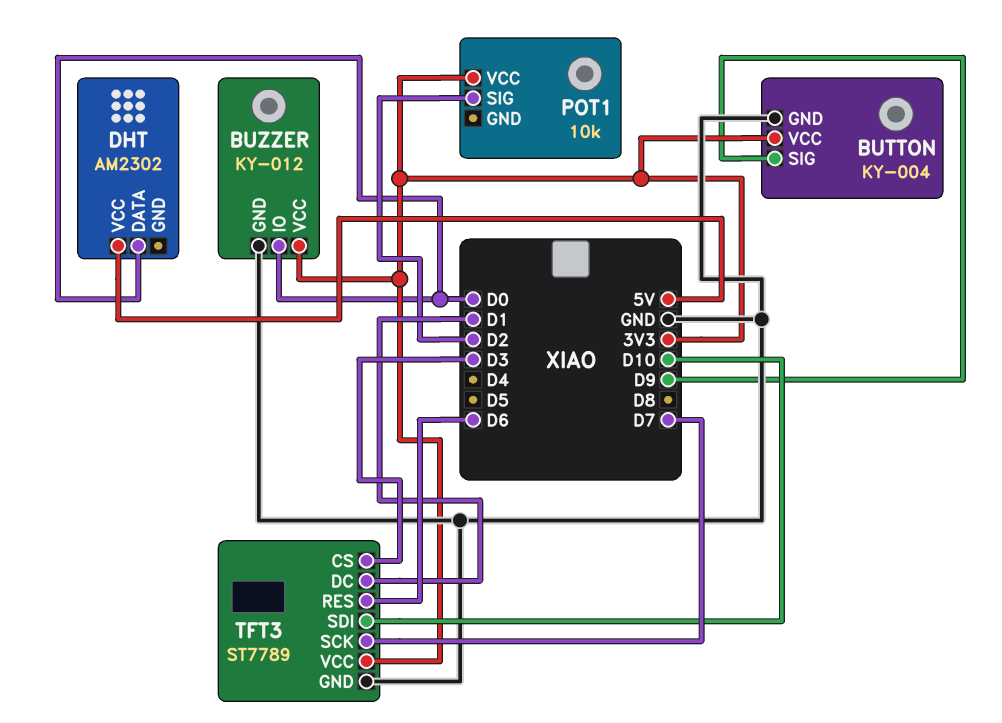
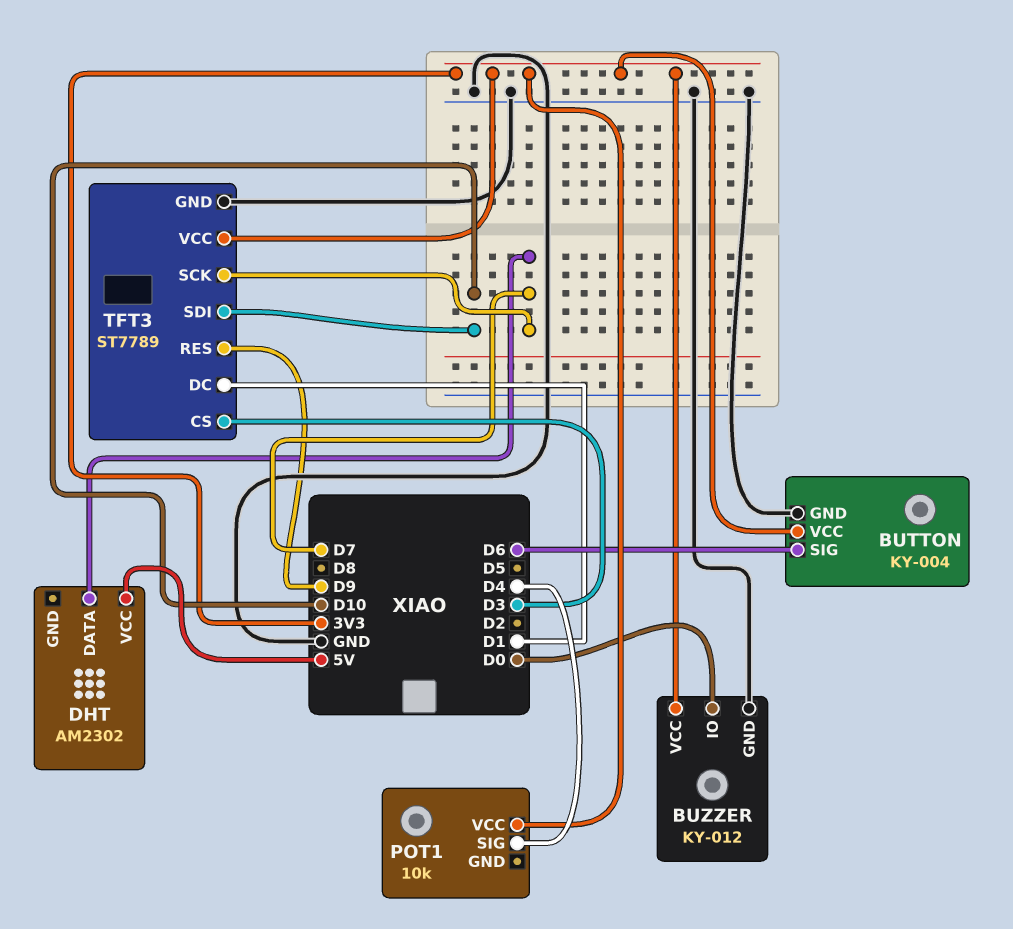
BUTTON pin SIG: D9 -> D6
DHT pin DATA: D0 -> D7
POT1 pin SIG: D2 -> D4
TFT3 pin RES: D6 -> D9

